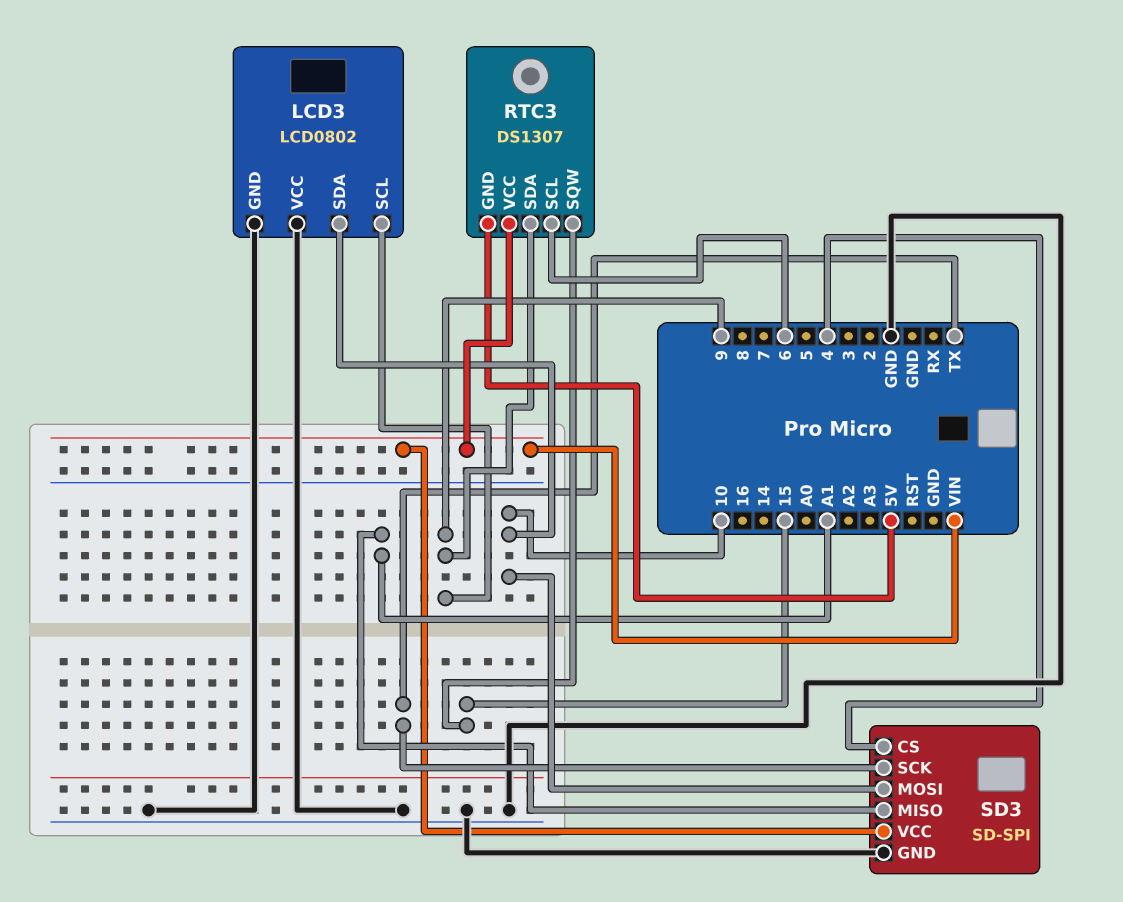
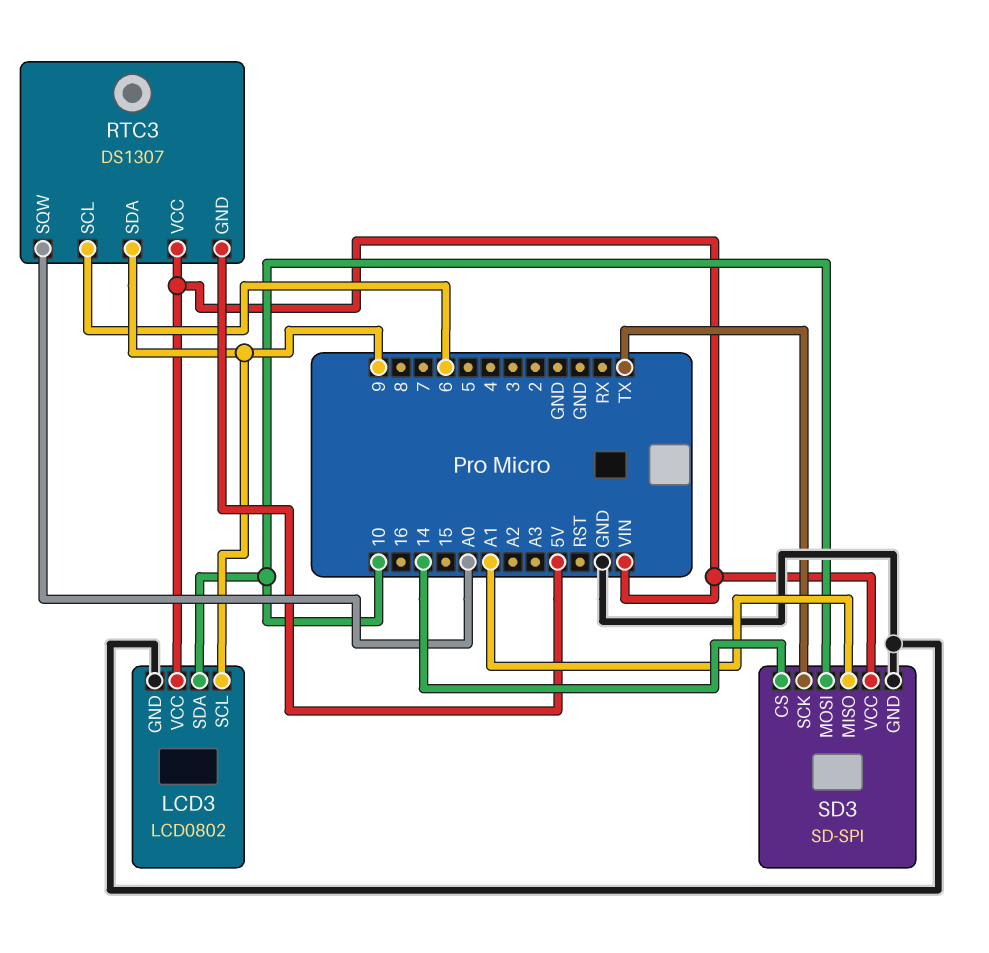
LCD3 pin VCC: GND -> VIN
RTC3 pin SQW: 15 -> A0
SD3 pin CS: 4 -> 14

